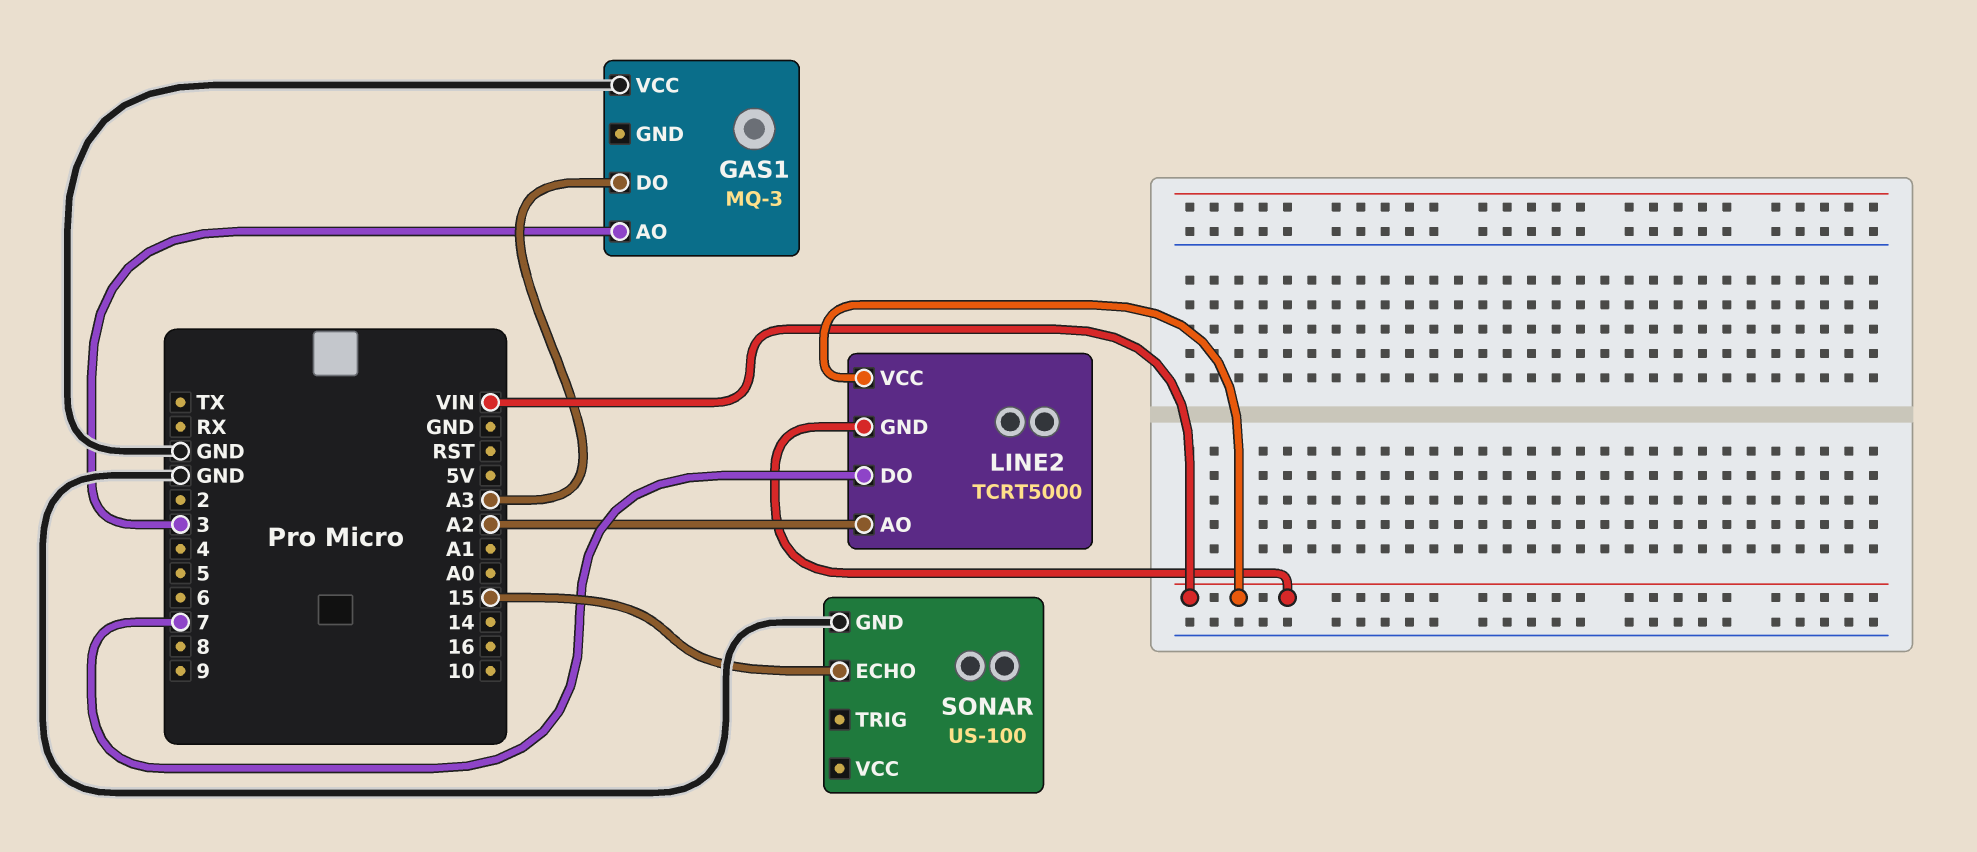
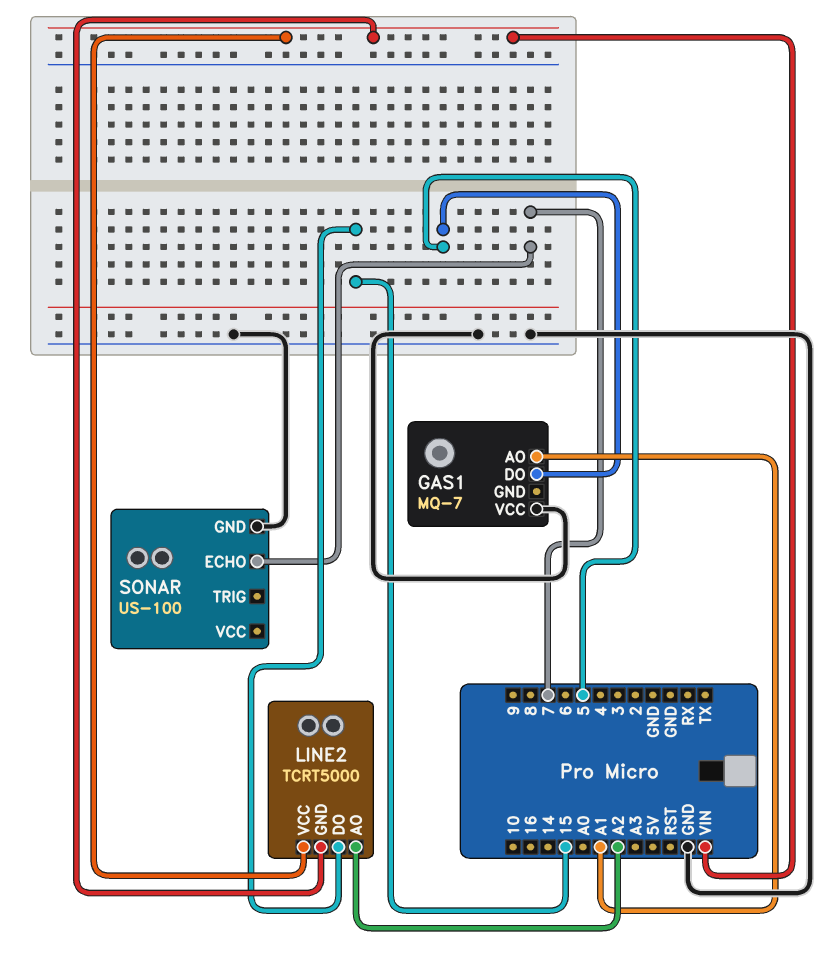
GAS1: MQ-3 -> MQ-7
GAS1 pin AO: 3 -> A1
GAS1 pin DO: A3 -> 5
LINE2 pin DO: 7 -> 15
SONAR pin ECHO: 15 -> 7

